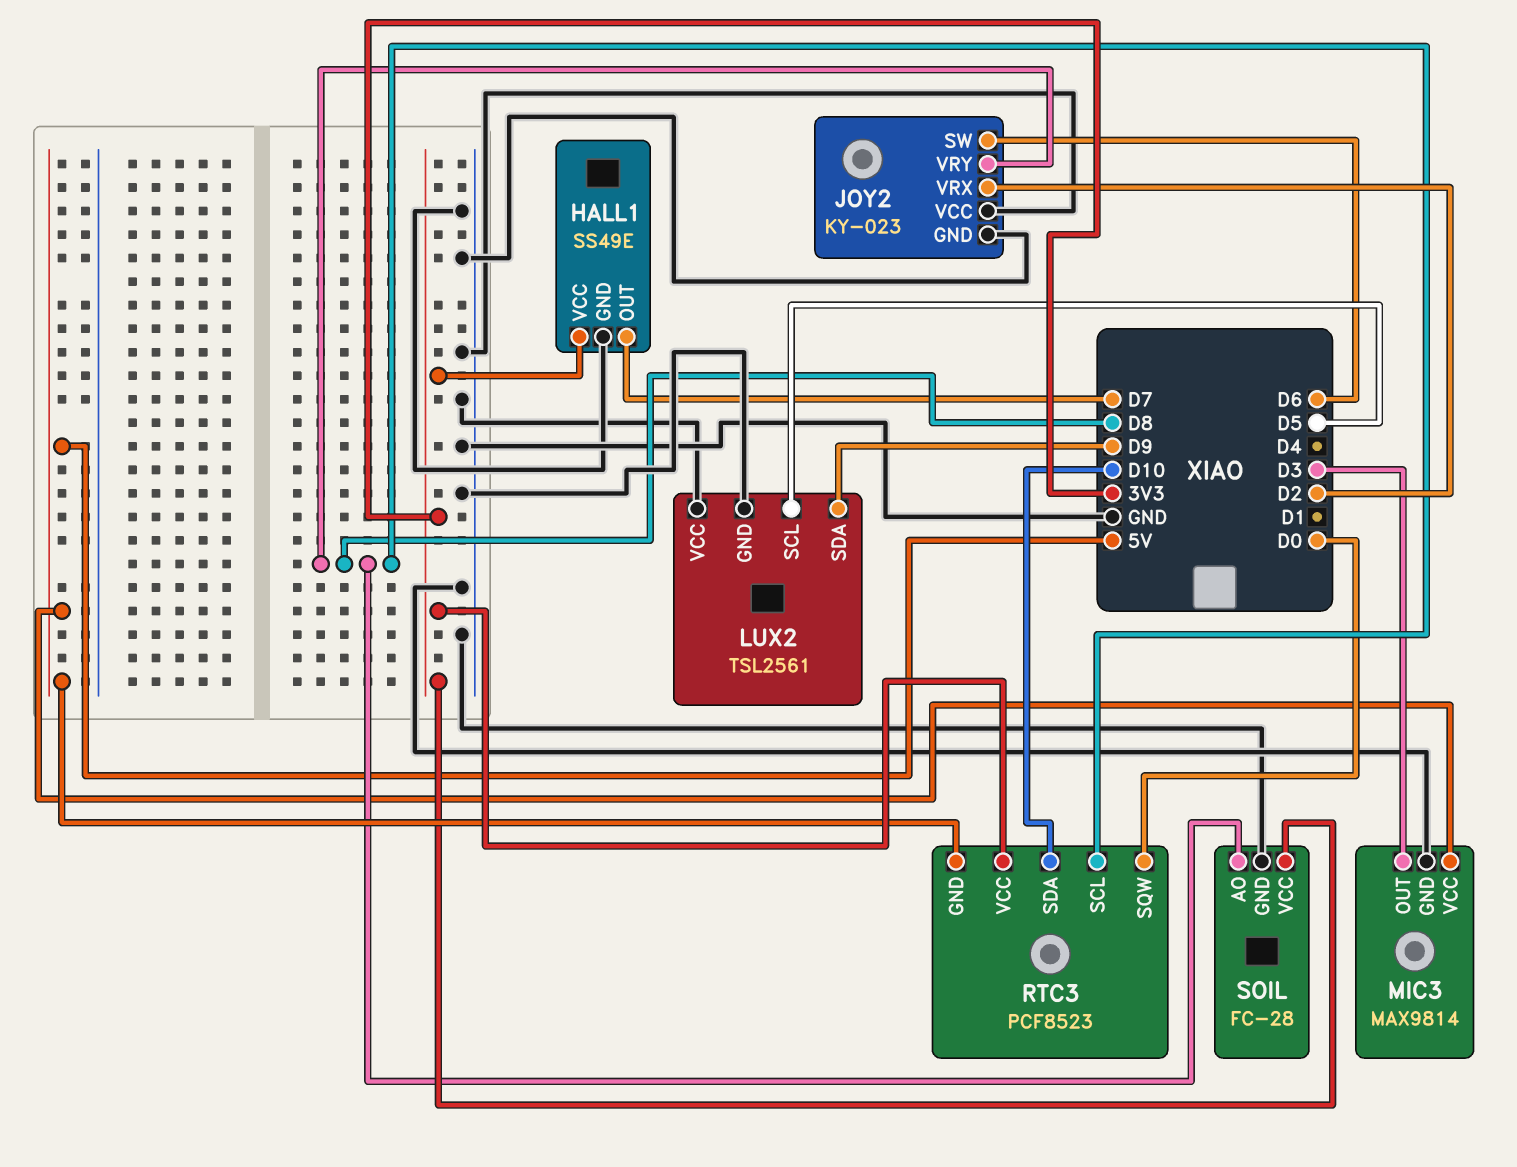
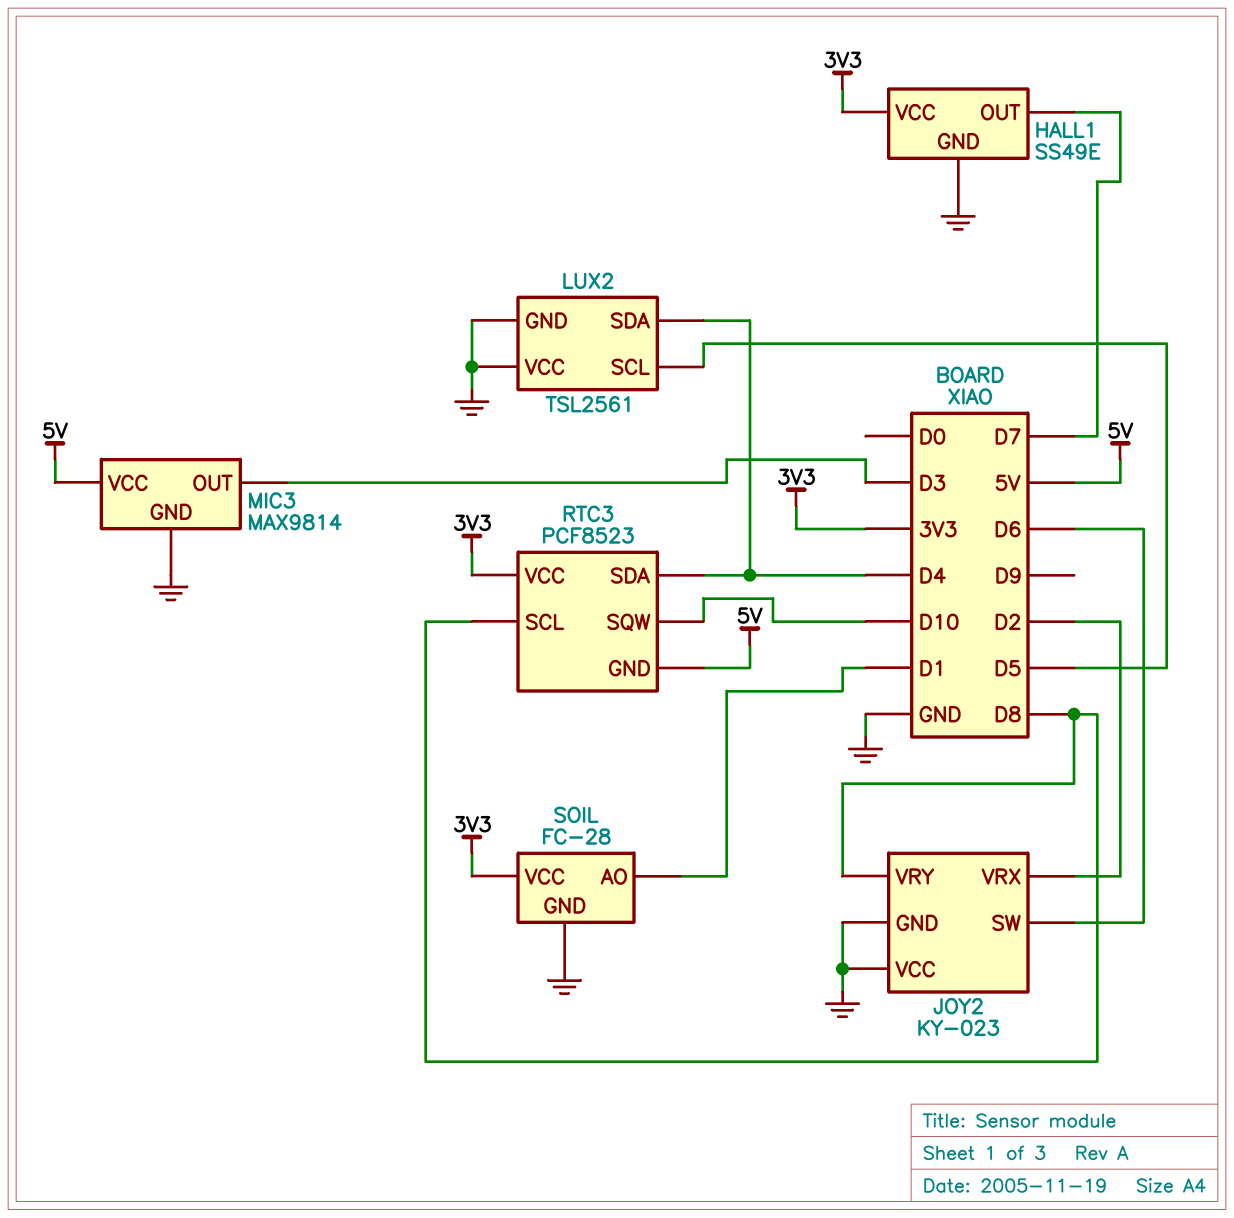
LUX2 pin SDA: D9 -> D4
RTC3 pin SDA: D10 -> D4
RTC3 pin SQW: D0 -> D10
SOIL pin AO: D8 -> D1

